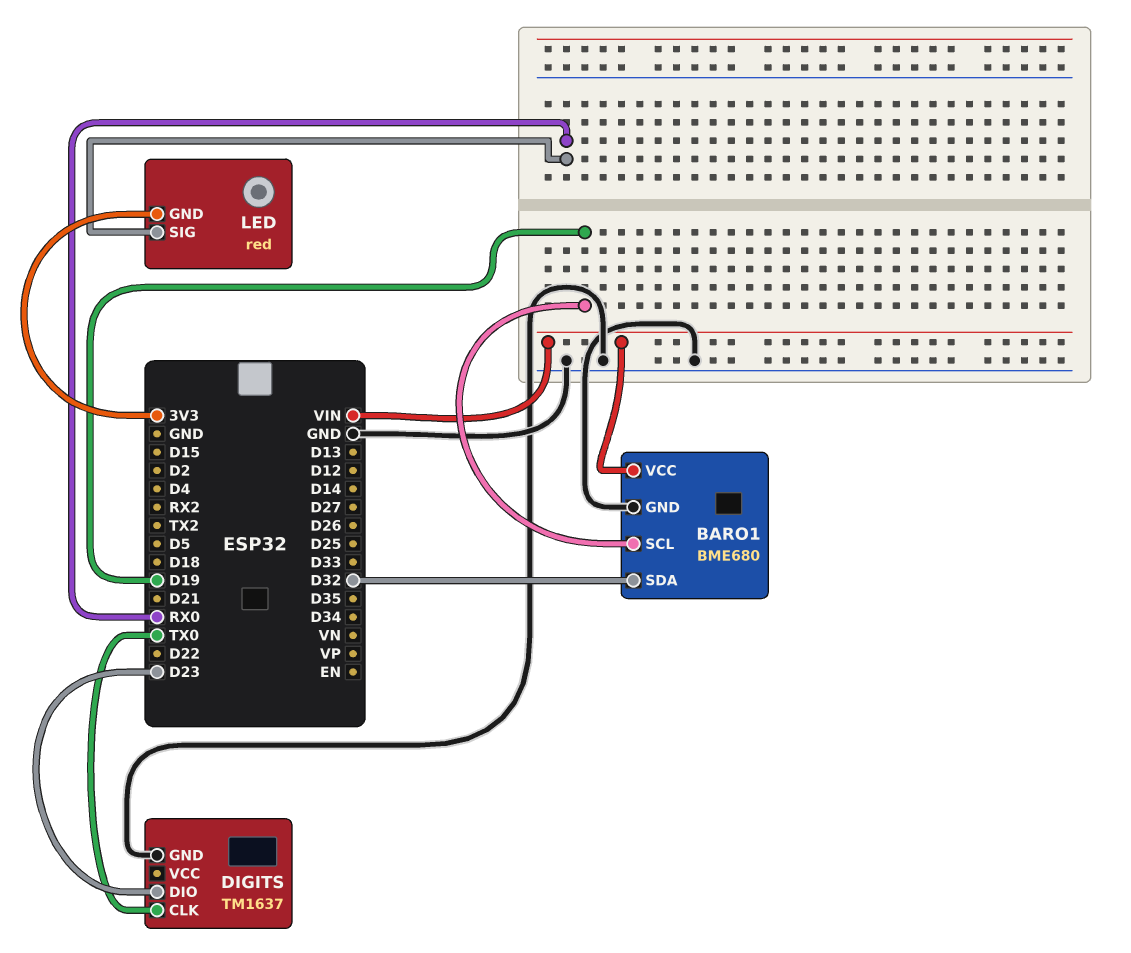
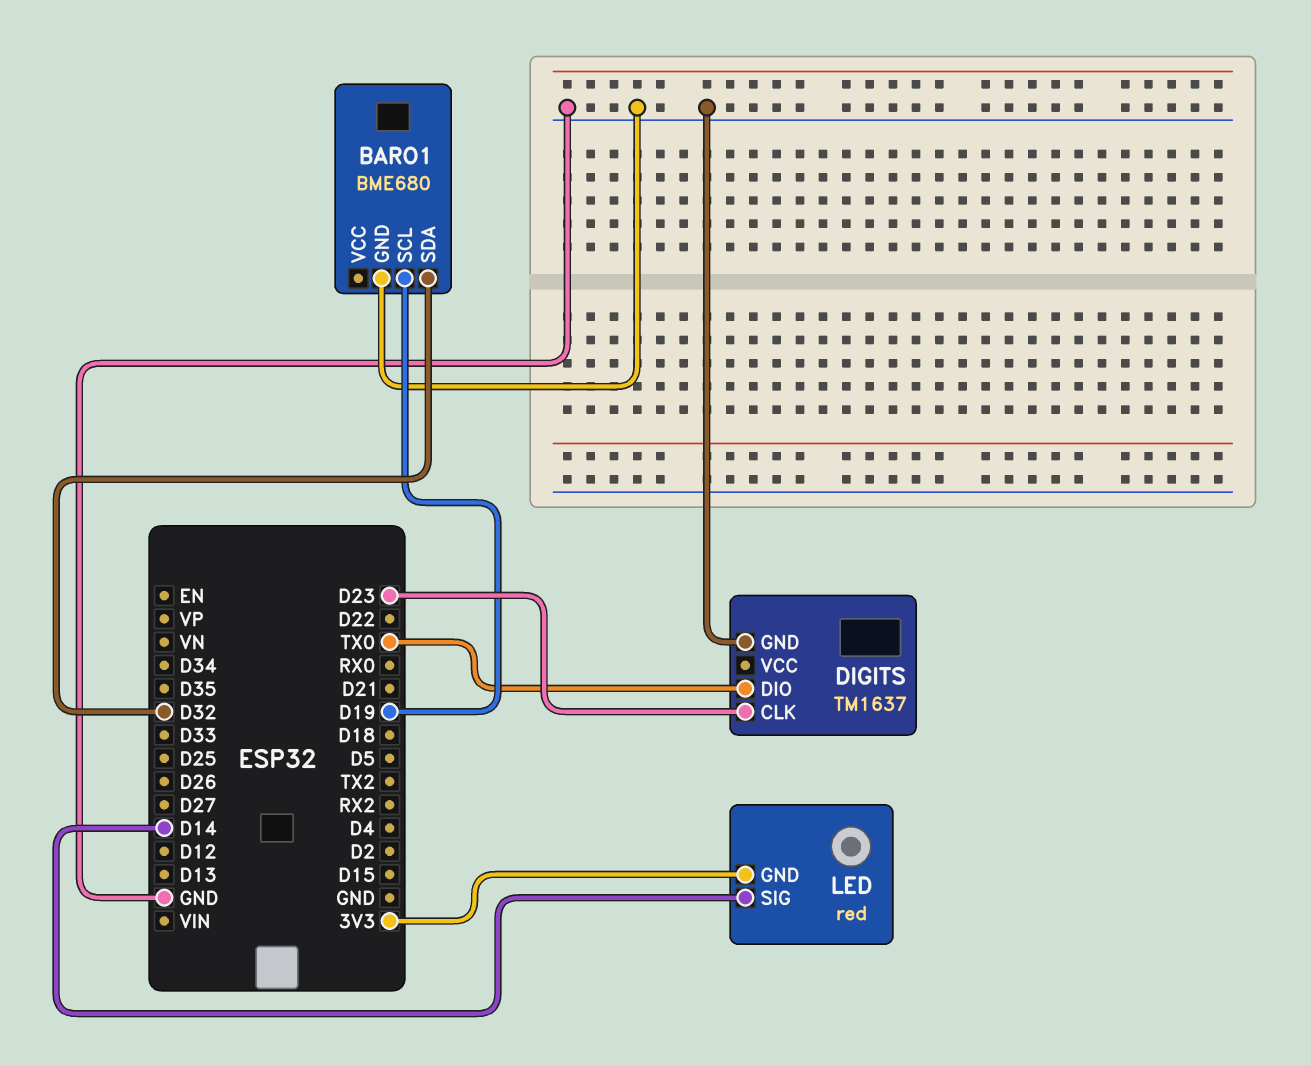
BARO1 pin VCC: VIN -> none
DIGITS pin CLK: TX0 -> D23
DIGITS pin DIO: D23 -> TX0
LED pin SIG: RX0 -> D14

